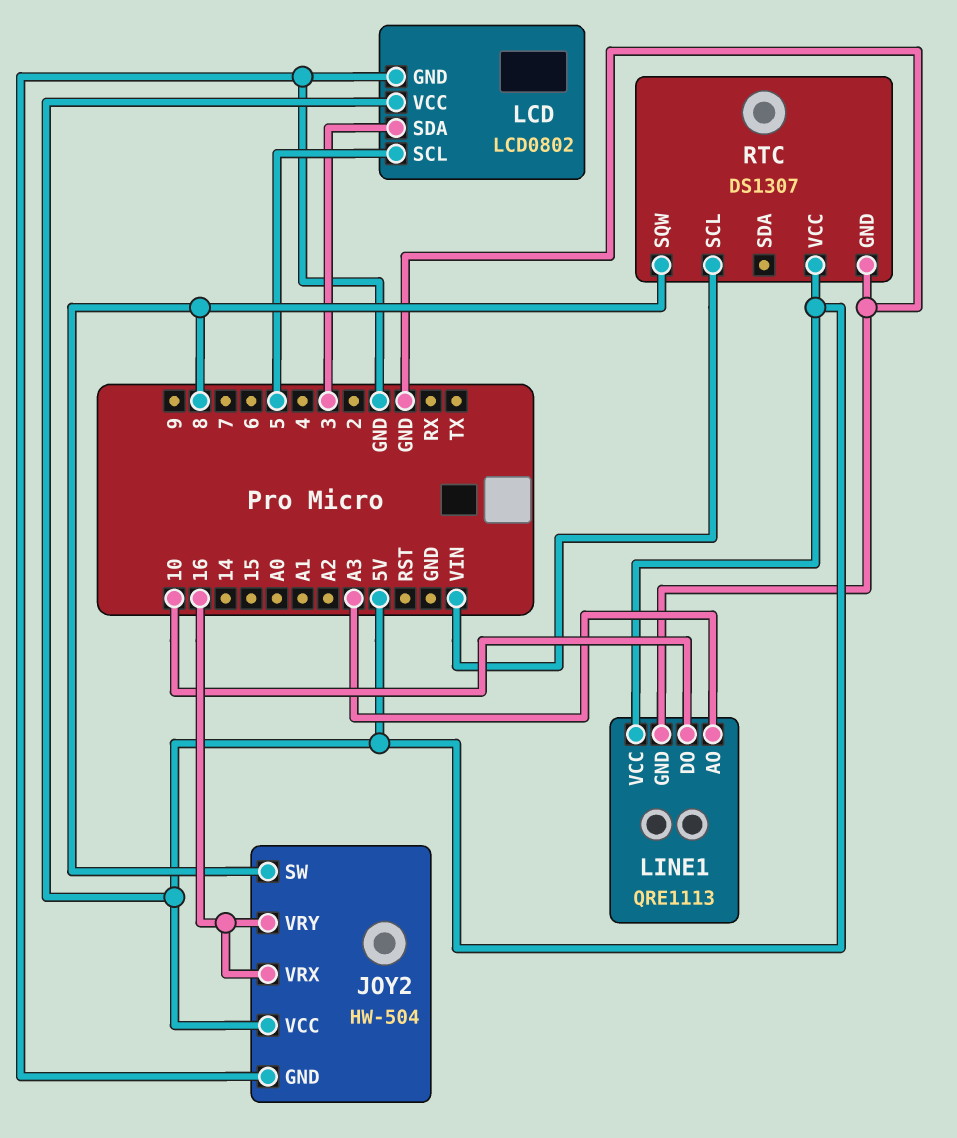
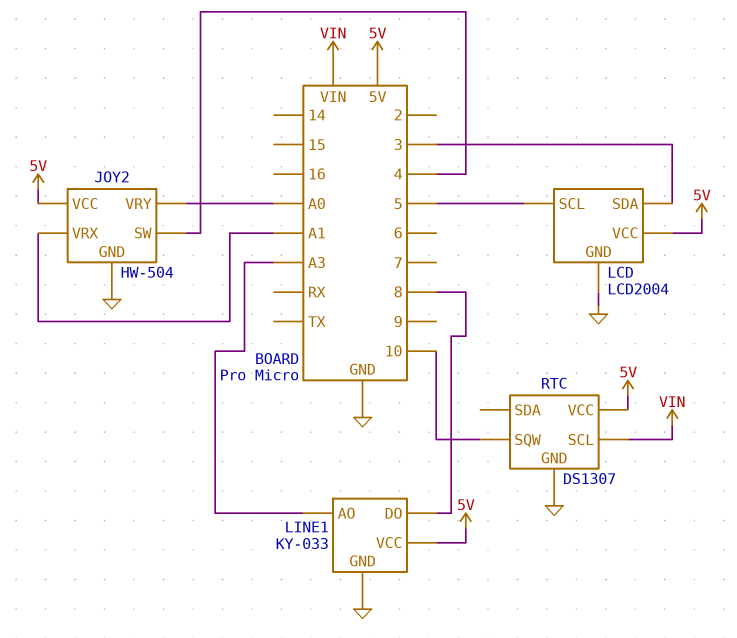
JOY2 pin SW: 8 -> 4
JOY2 pin VRX: 16 -> A1
JOY2 pin VRY: 16 -> A0
LCD: LCD0802 -> LCD2004
LINE1: QRE1113 -> KY-033
LINE1 pin DO: 10 -> 8
RTC pin SQW: 8 -> 10

